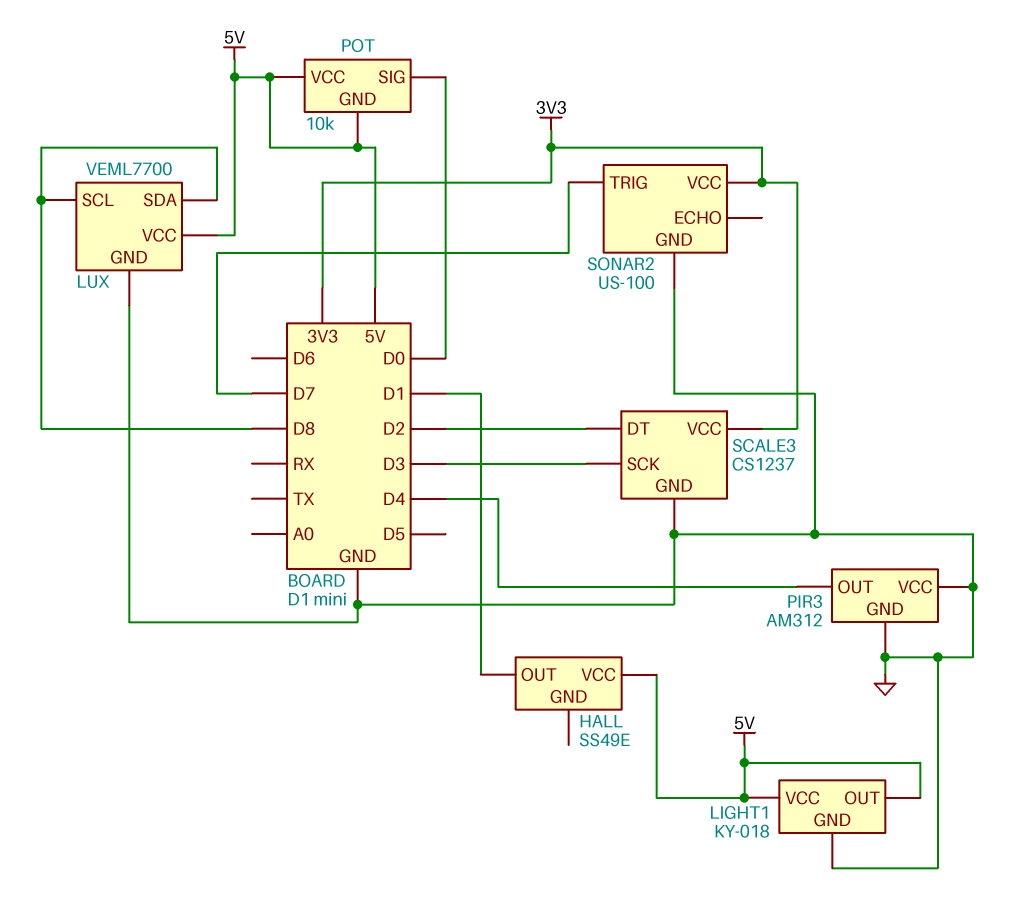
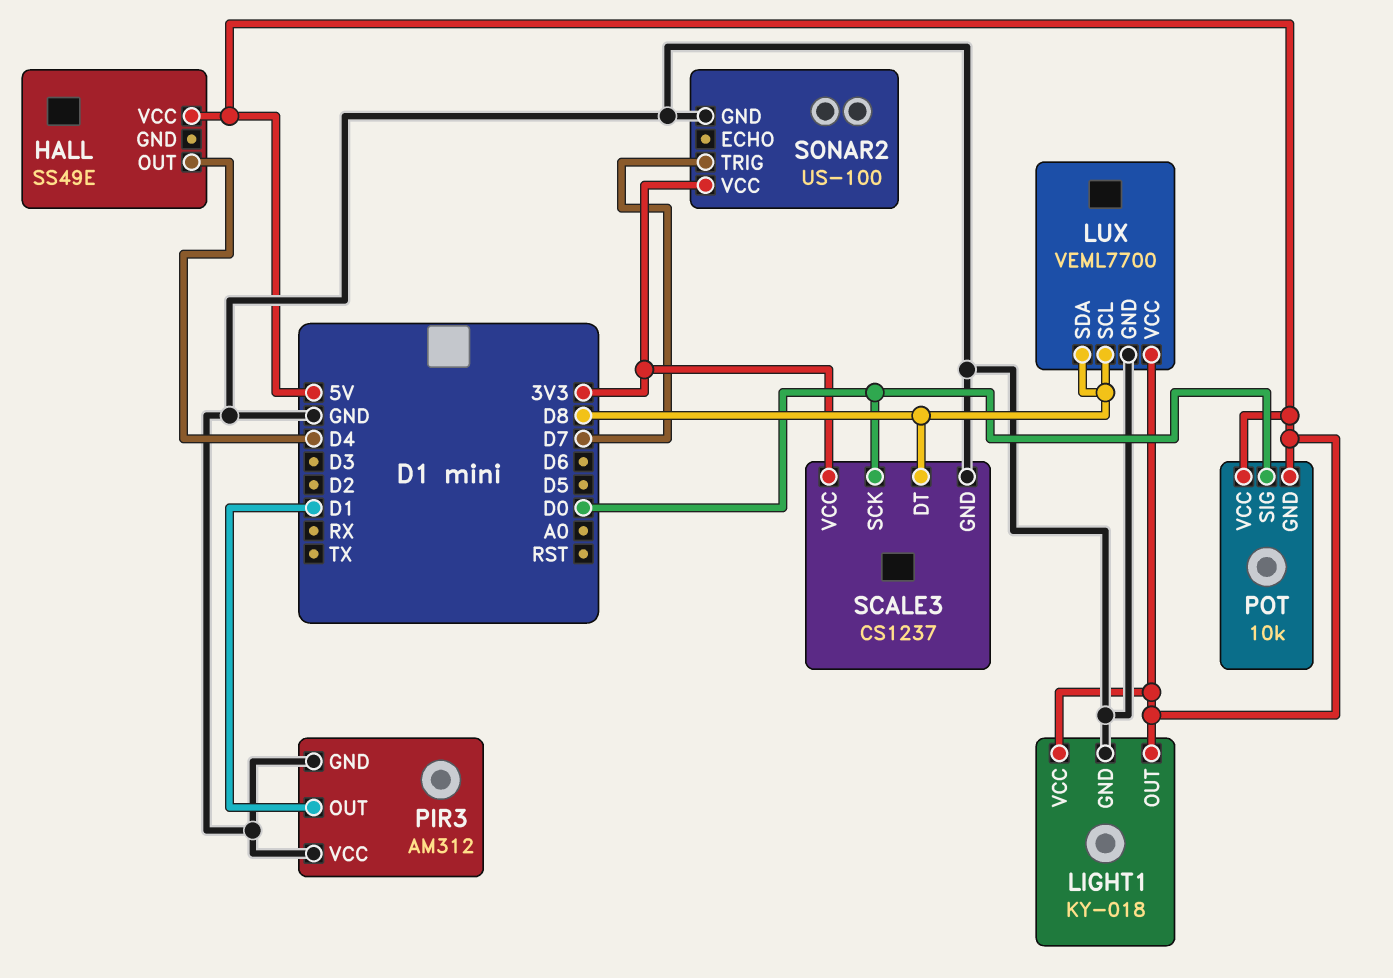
HALL pin OUT: D1 -> D4
PIR3 pin OUT: D4 -> D1
SCALE3 pin DT: D2 -> D8
SCALE3 pin SCK: D3 -> D0

